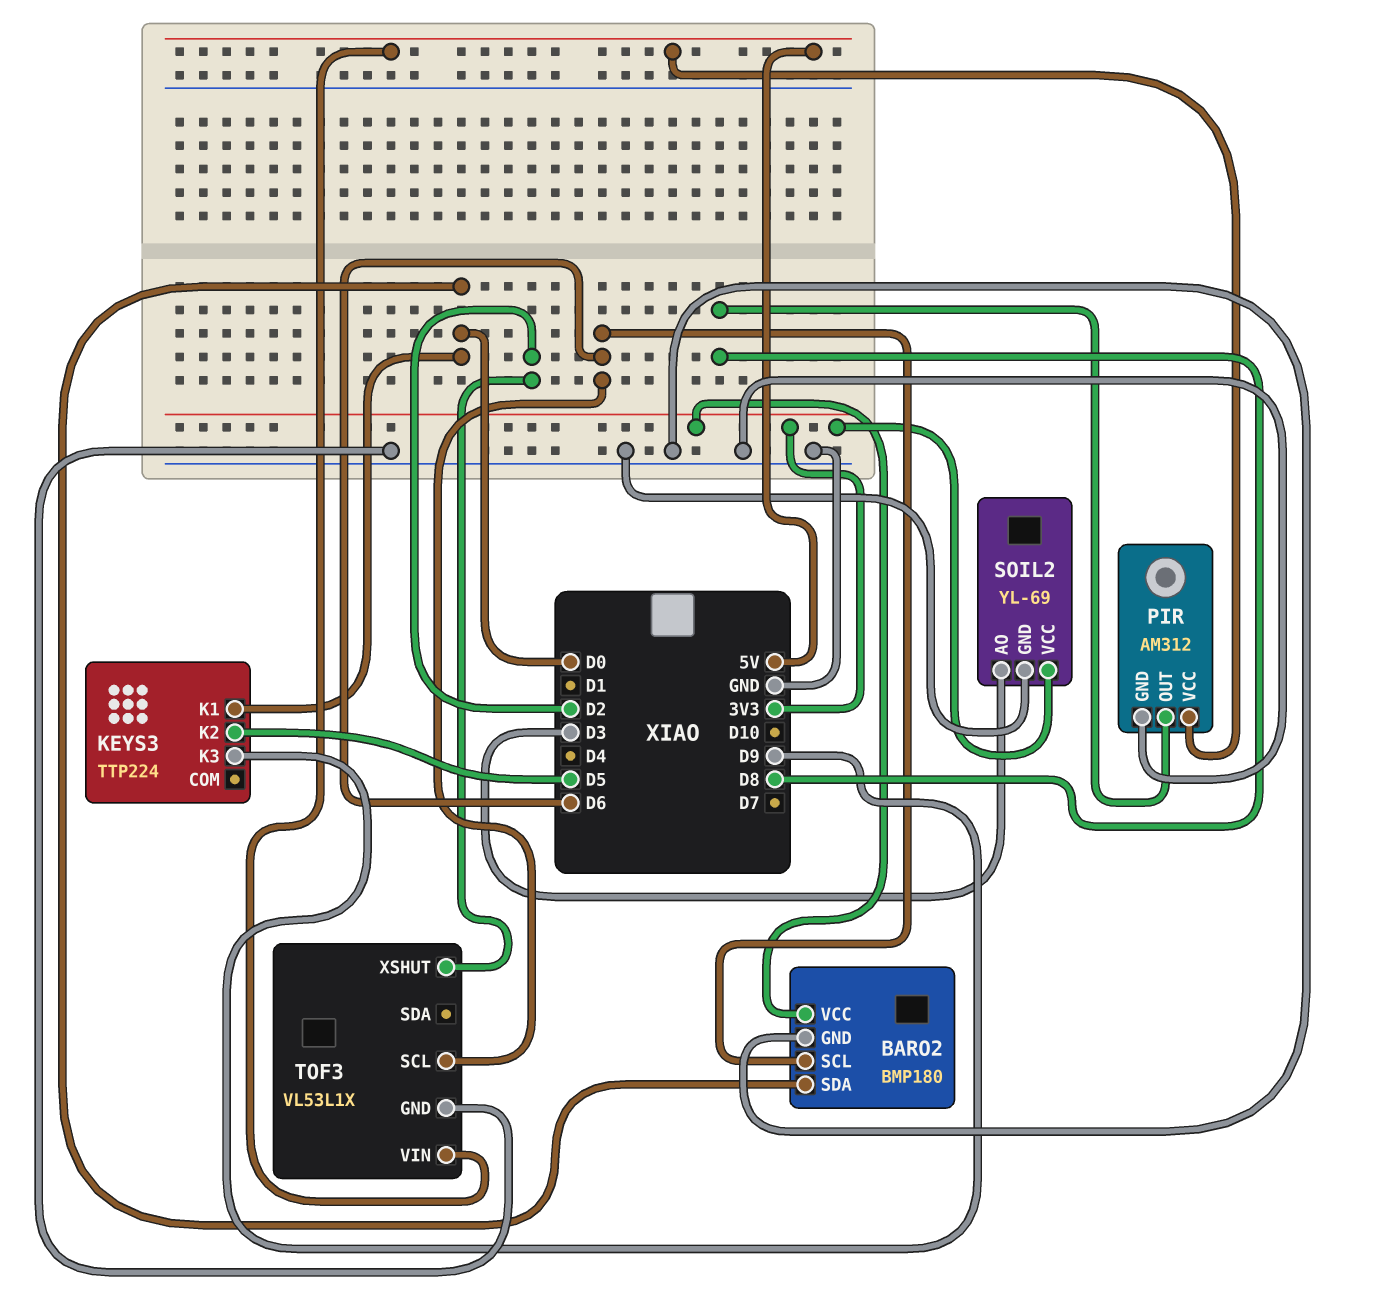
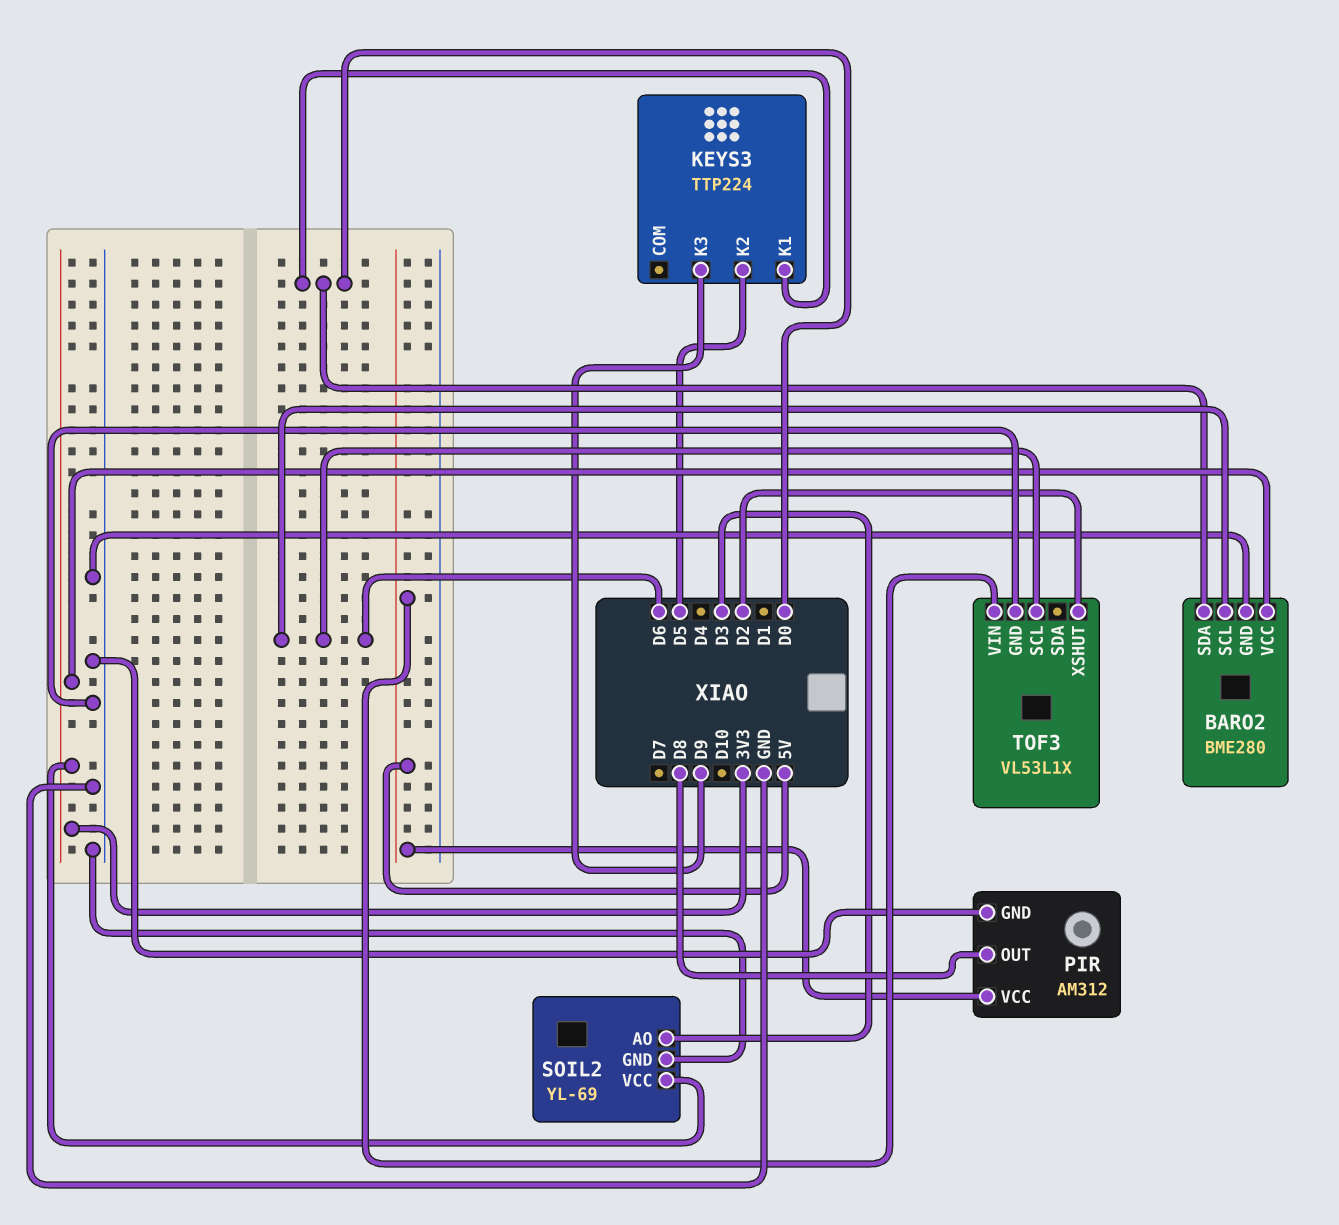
BARO2: BMP180 -> BME280

